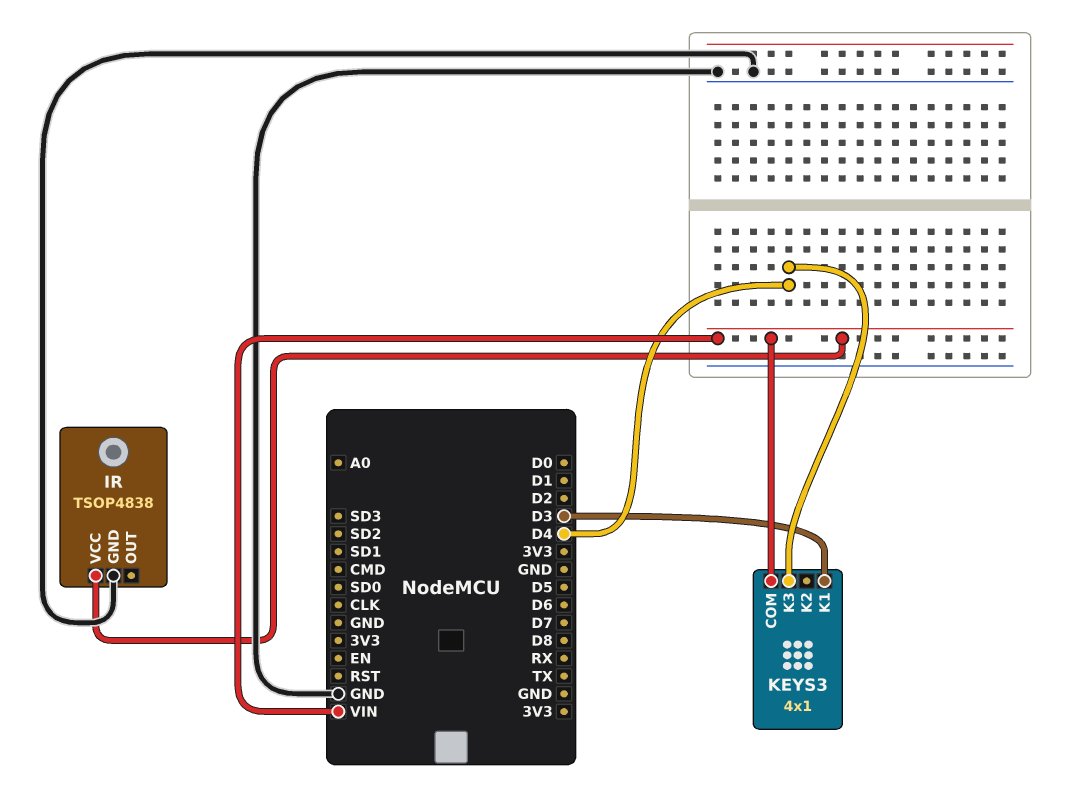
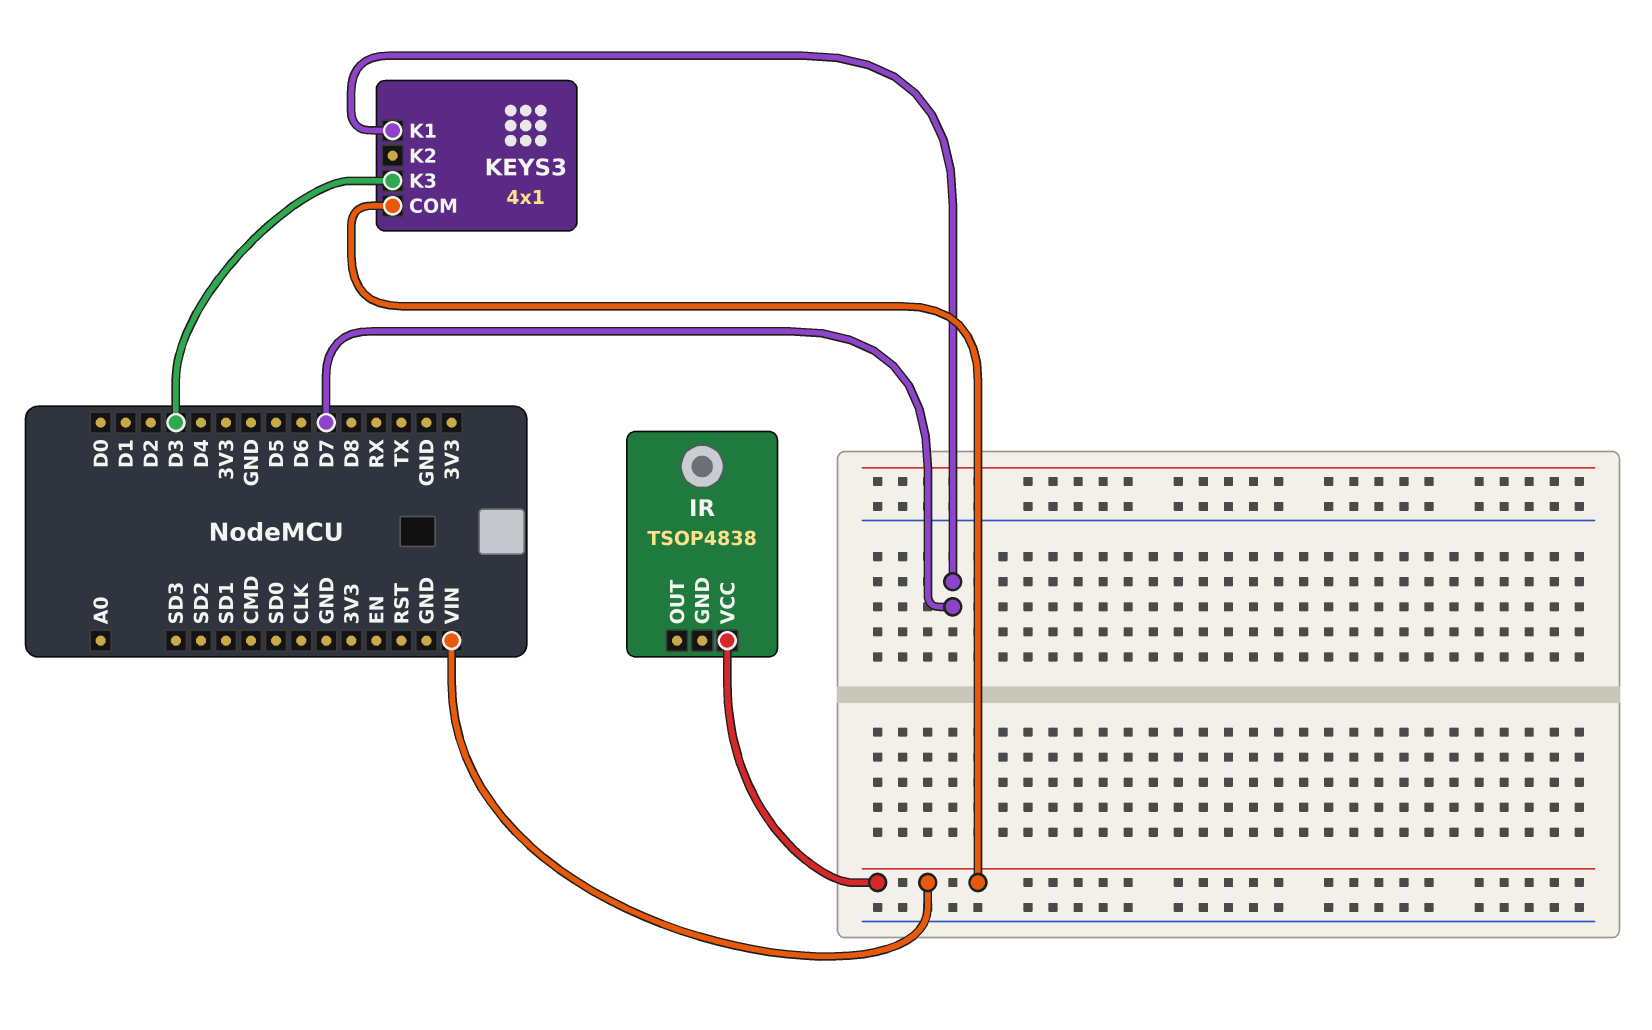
IR pin GND: GND -> none
KEYS3 pin K1: D3 -> D7
KEYS3 pin K3: D4 -> D3

